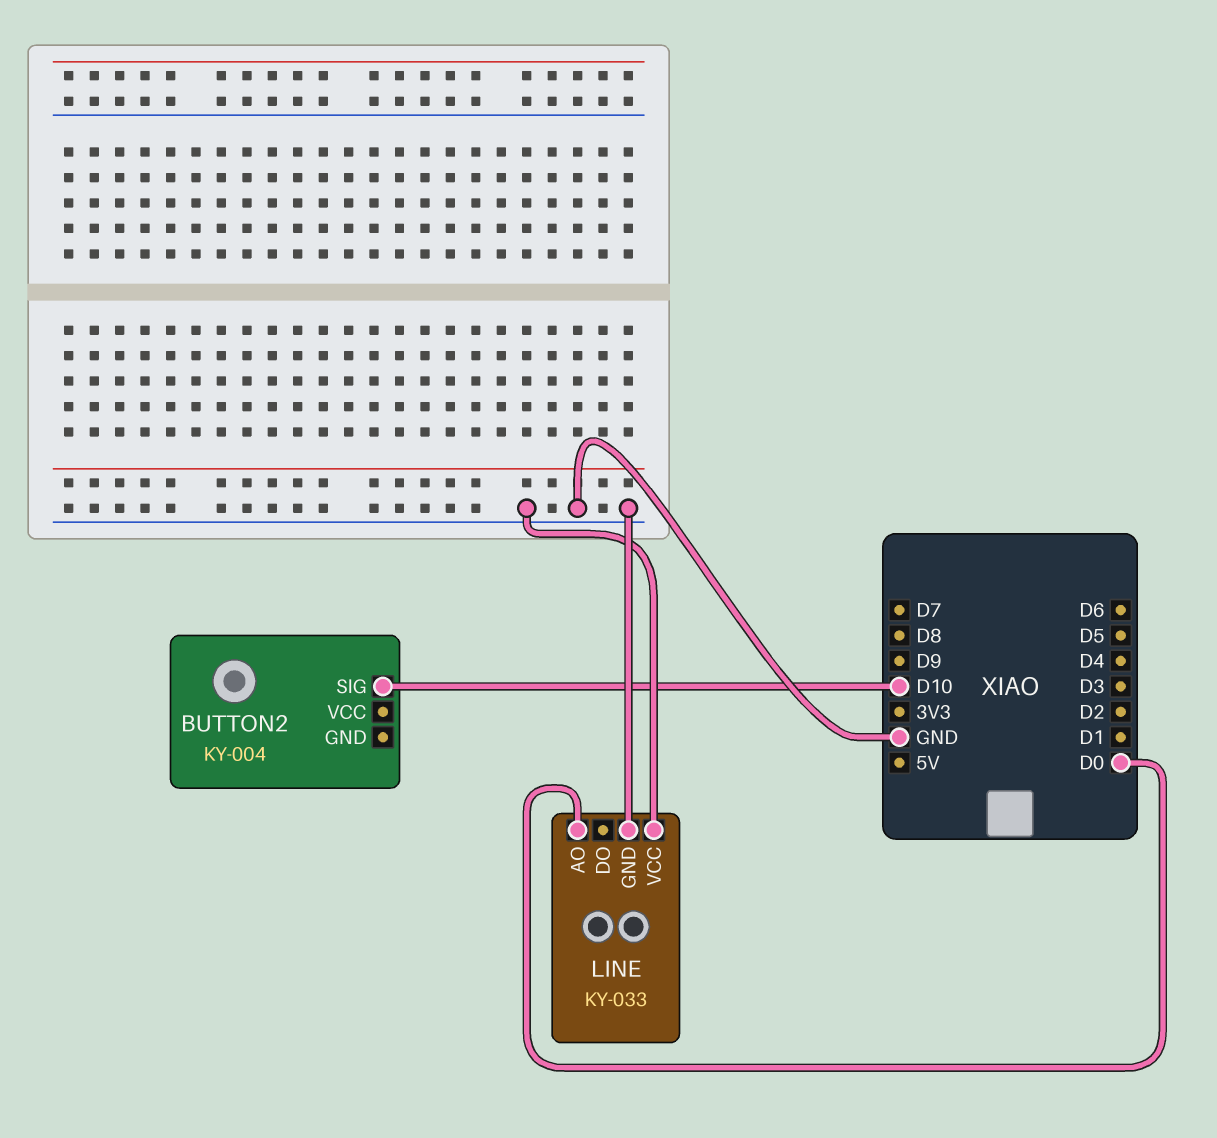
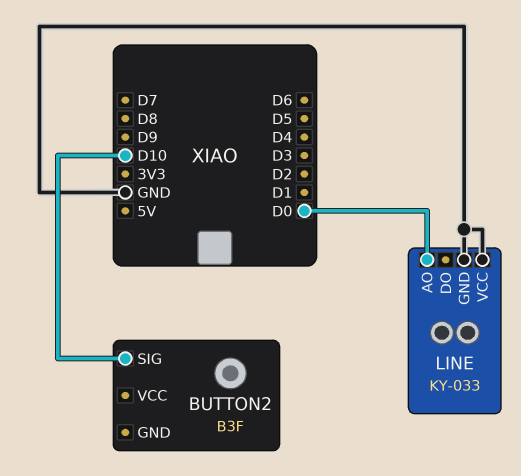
BUTTON2: KY-004 -> B3F

